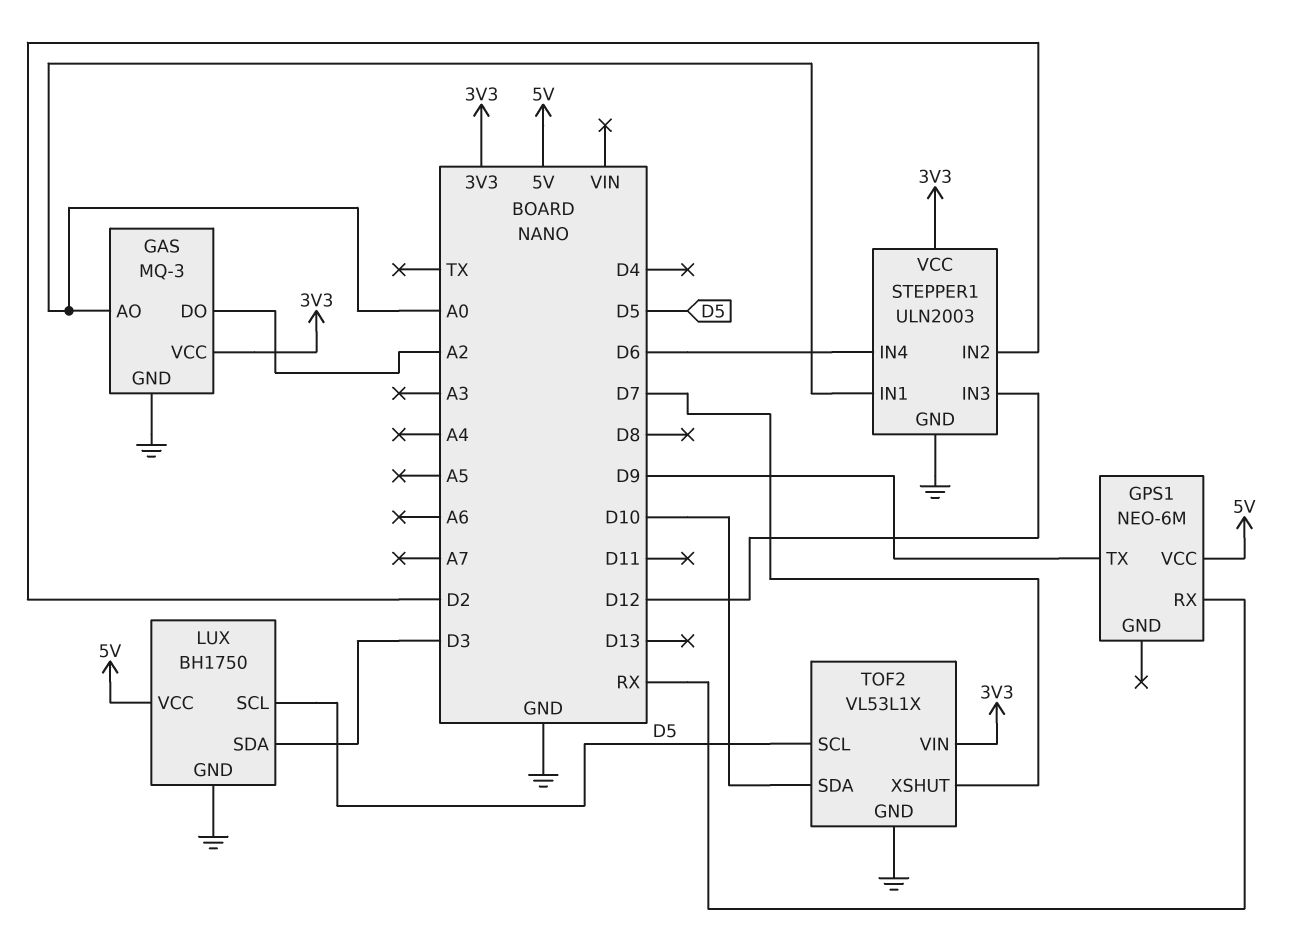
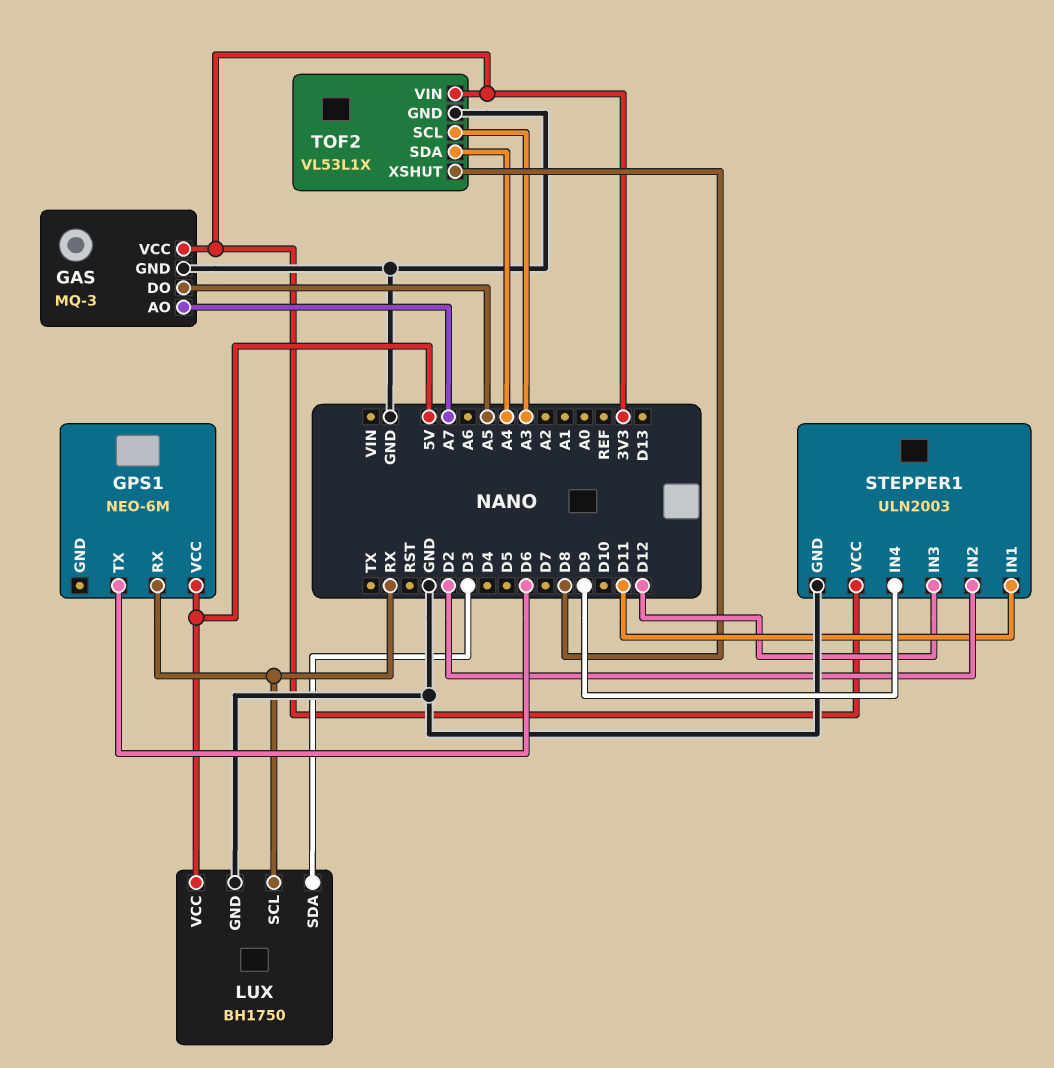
GAS pin AO: A0 -> A7
GAS pin DO: A2 -> A5
GPS1 pin TX: D9 -> D6
LUX pin SCL: D5 -> RX
STEPPER1 pin IN1: A0 -> D11
STEPPER1 pin IN4: D6 -> D9
TOF2 pin SCL: D5 -> A3
TOF2 pin SDA: D10 -> A4
TOF2 pin XSHUT: D7 -> D8

